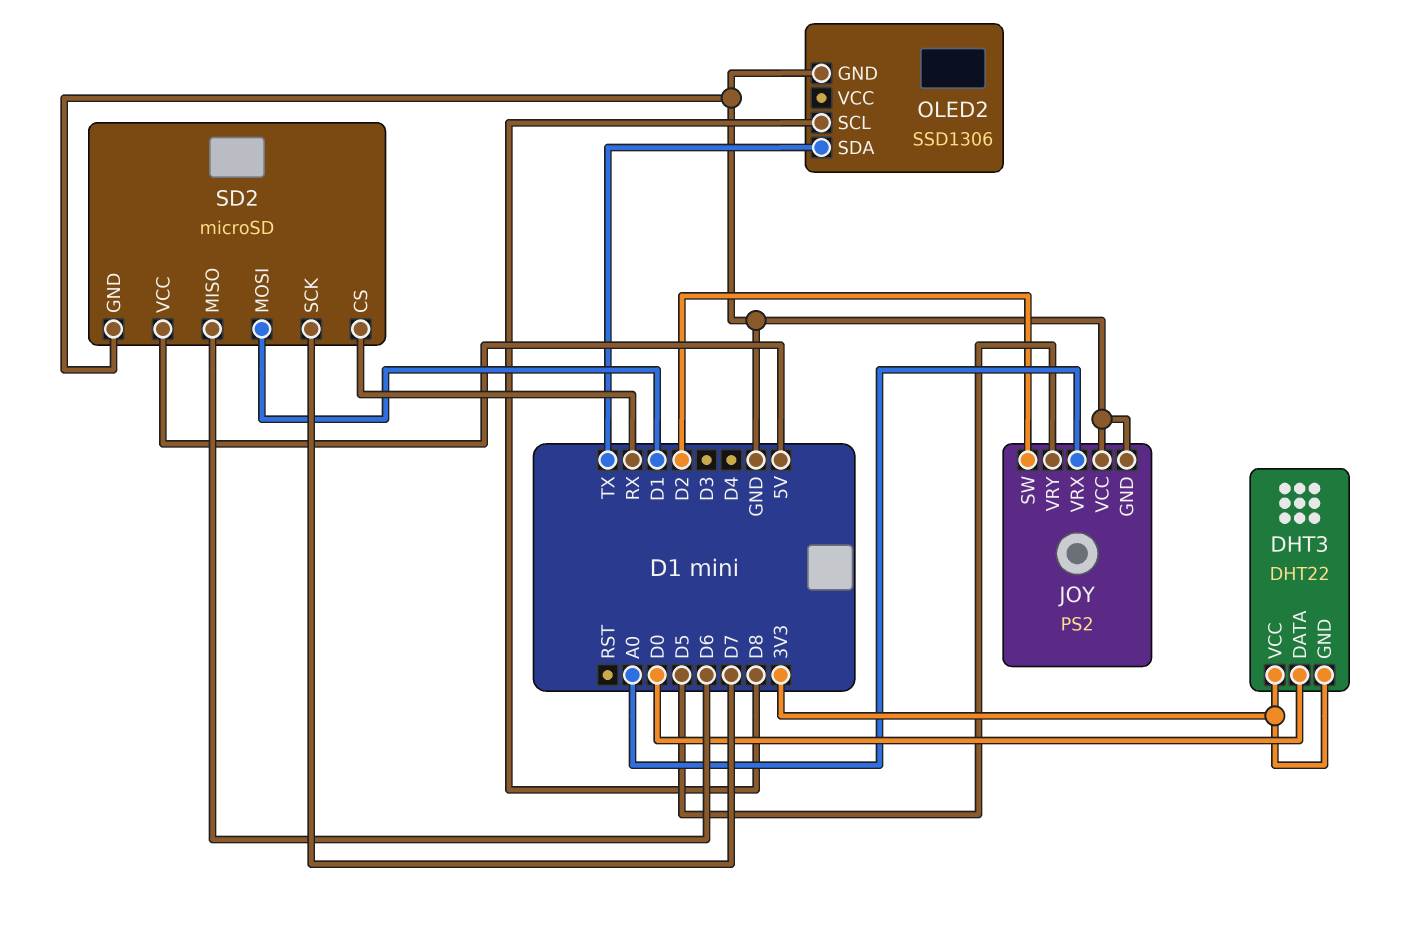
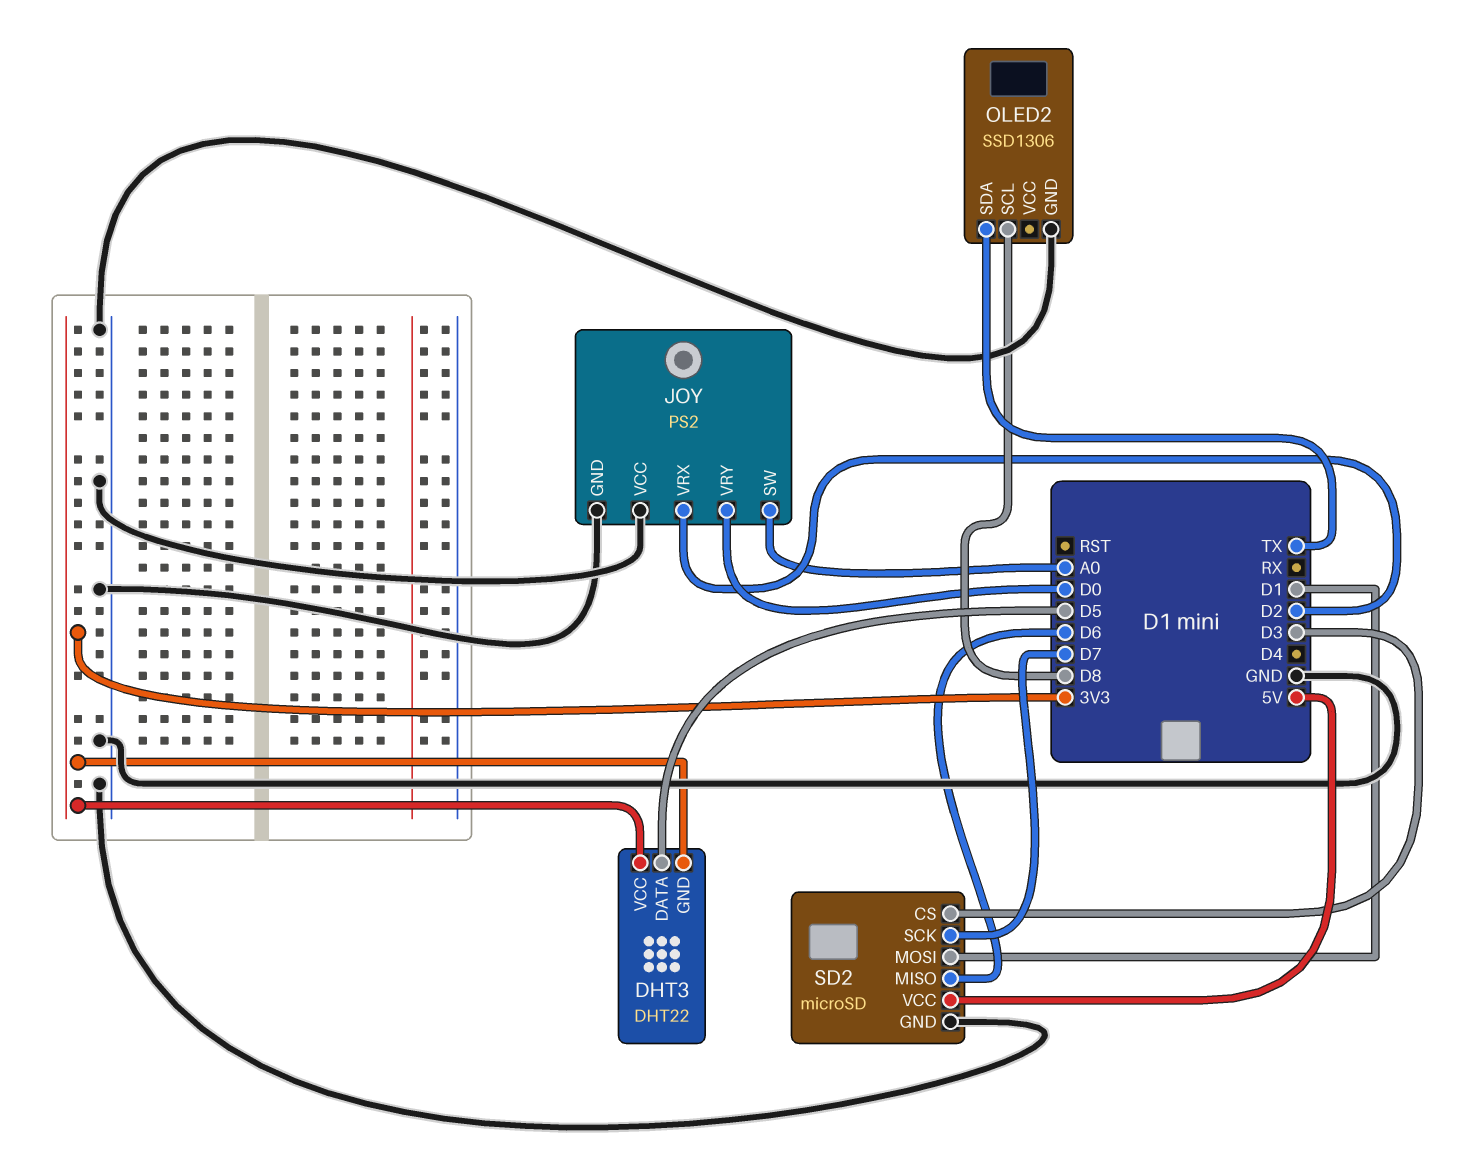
DHT3 pin DATA: D0 -> D5
JOY pin SW: D2 -> A0
JOY pin VRX: A0 -> D2
JOY pin VRY: D5 -> D0
SD2 pin CS: RX -> D3

